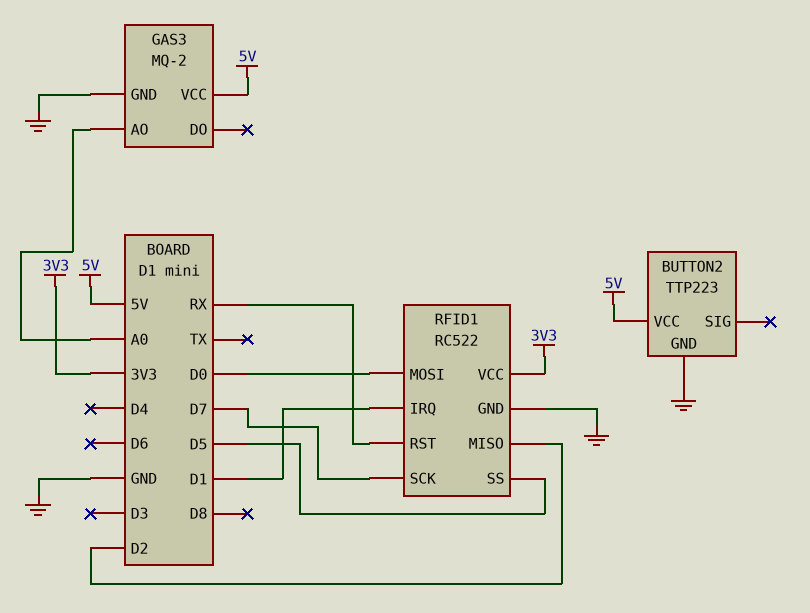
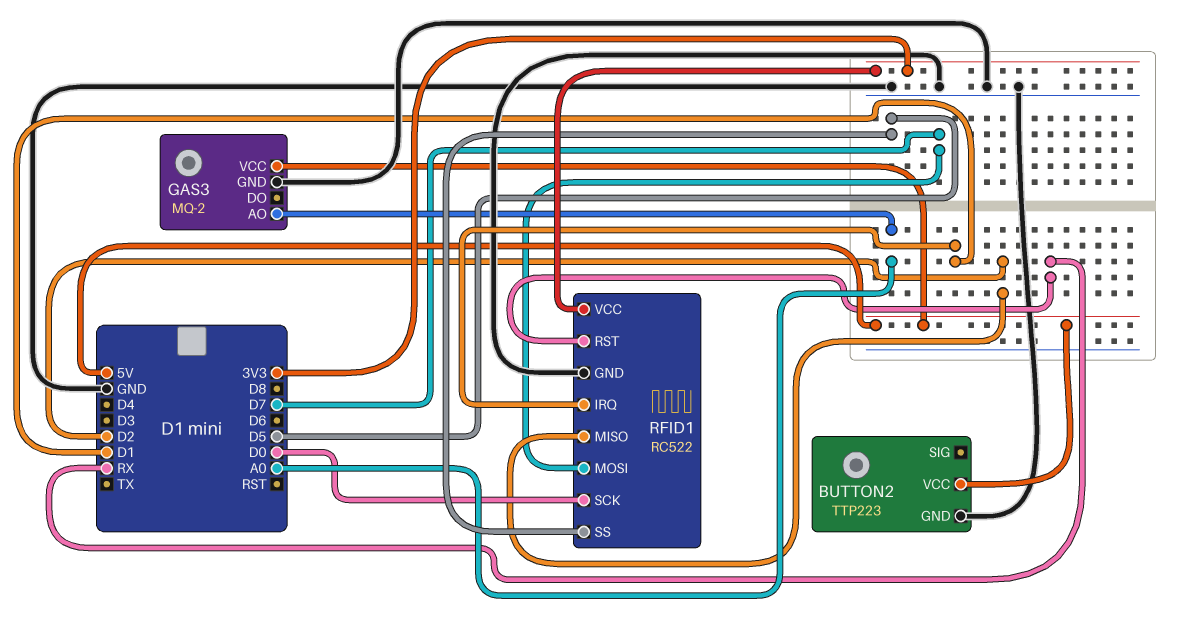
RFID1 pin MOSI: D0 -> D7
RFID1 pin SCK: D7 -> D0

